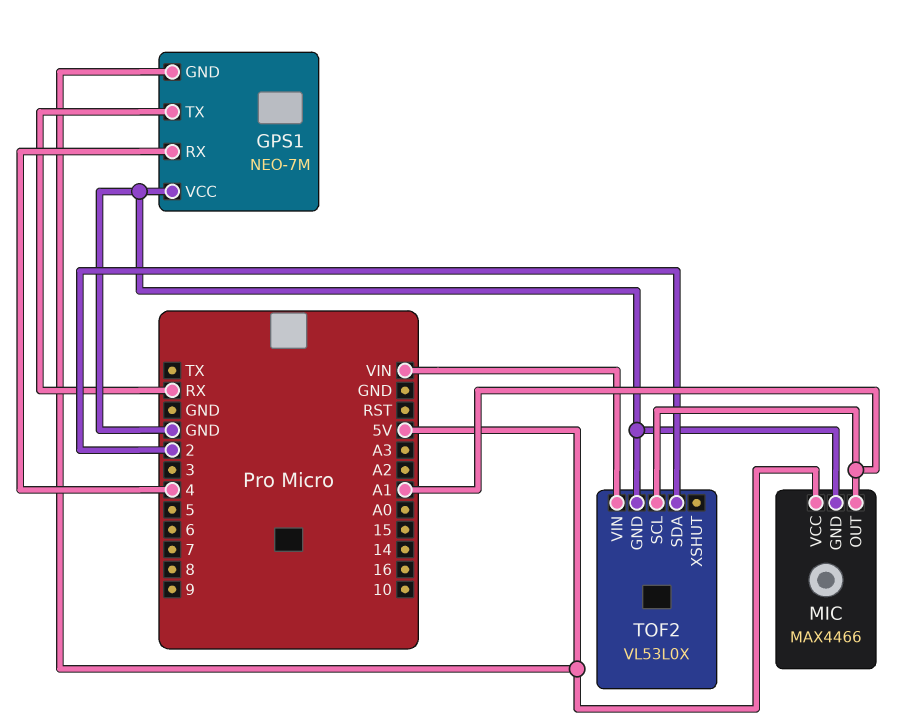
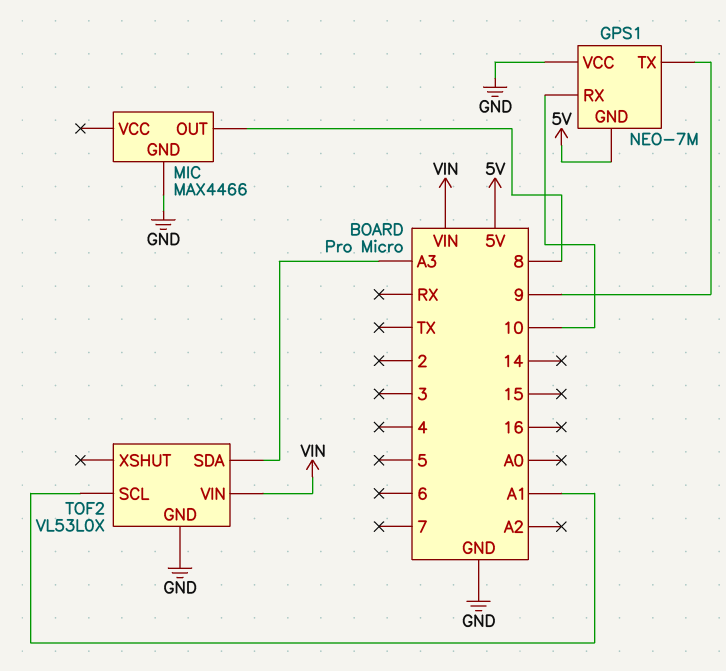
GPS1 pin RX: 4 -> 10
GPS1 pin TX: RX -> 9
MIC pin OUT: A1 -> 8
MIC pin VCC: 5V -> none
TOF2 pin SDA: 2 -> A3

